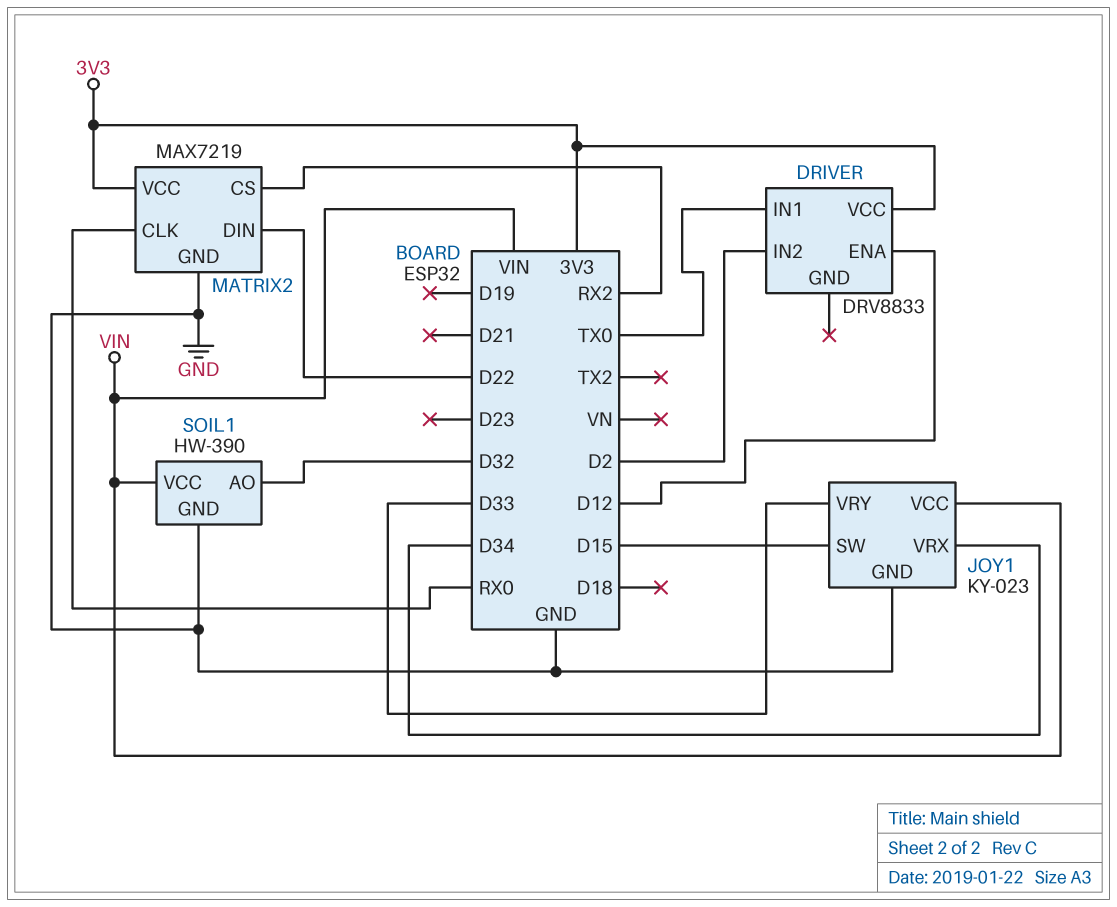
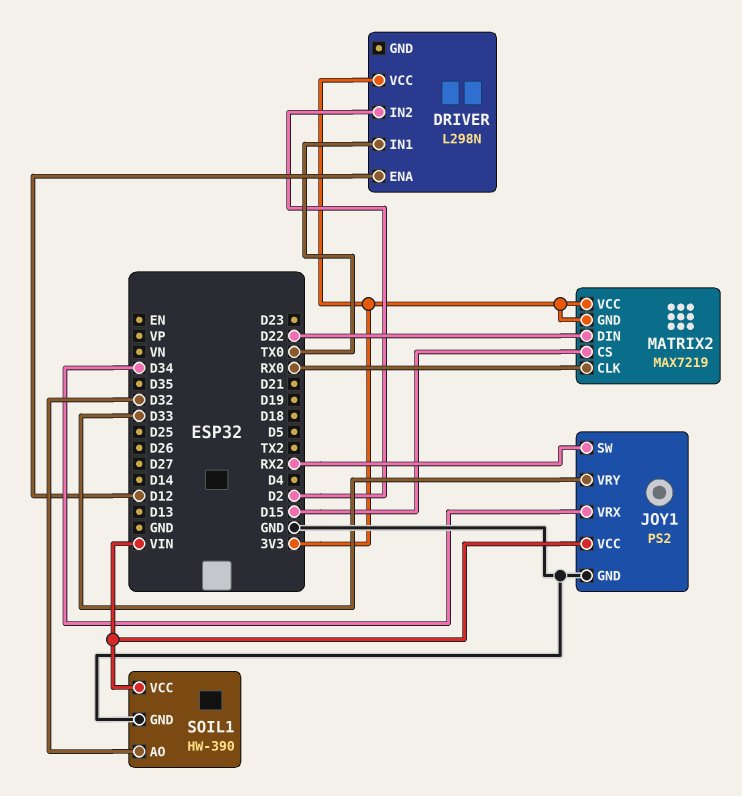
DRIVER: DRV8833 -> L298N
JOY1: KY-023 -> PS2
JOY1 pin SW: D15 -> RX2
MATRIX2 pin CS: RX2 -> D15
MATRIX2 pin GND: GND -> 3V3

